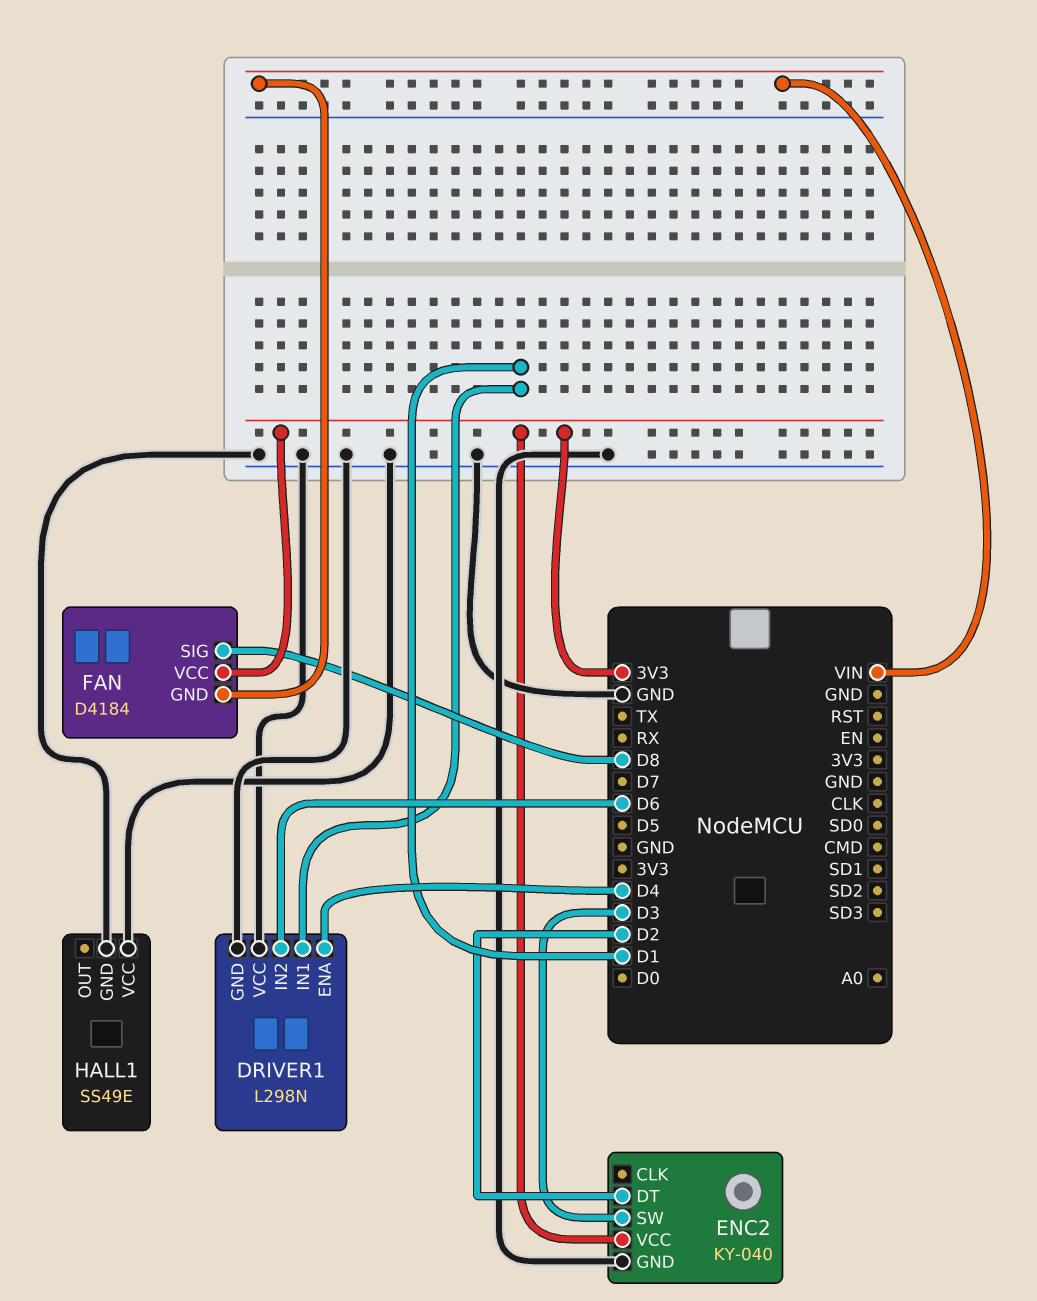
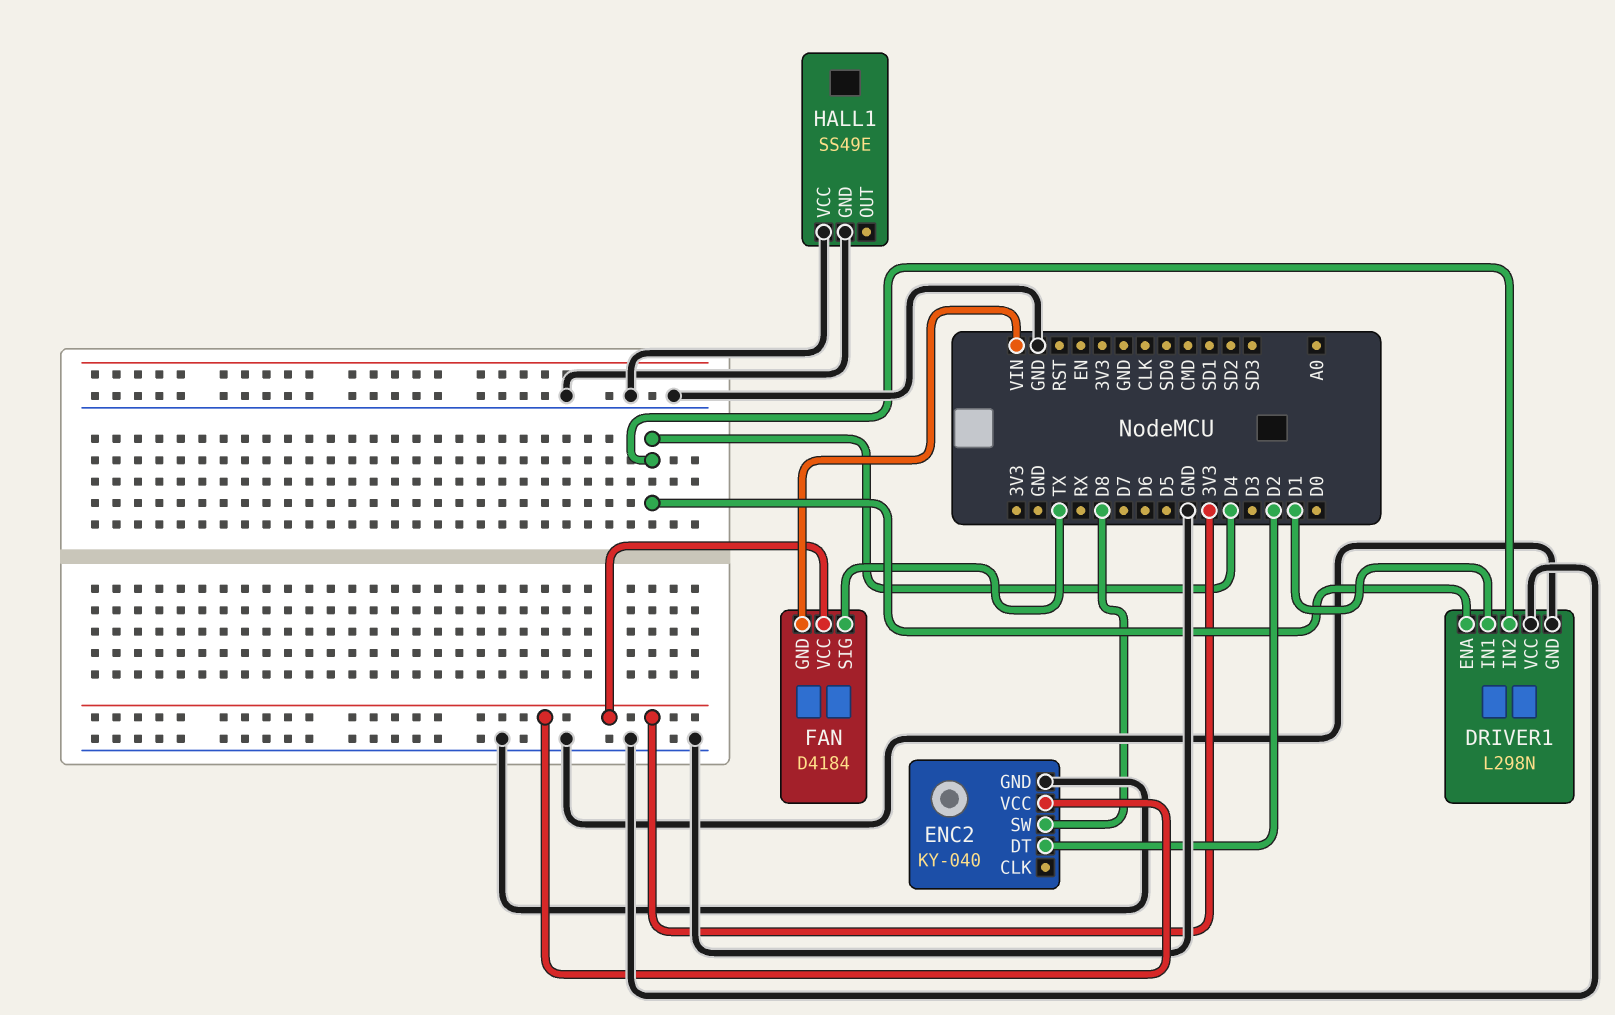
DRIVER1 pin IN2: D6 -> D4
ENC2 pin SW: D3 -> D8
FAN pin SIG: D8 -> TX

